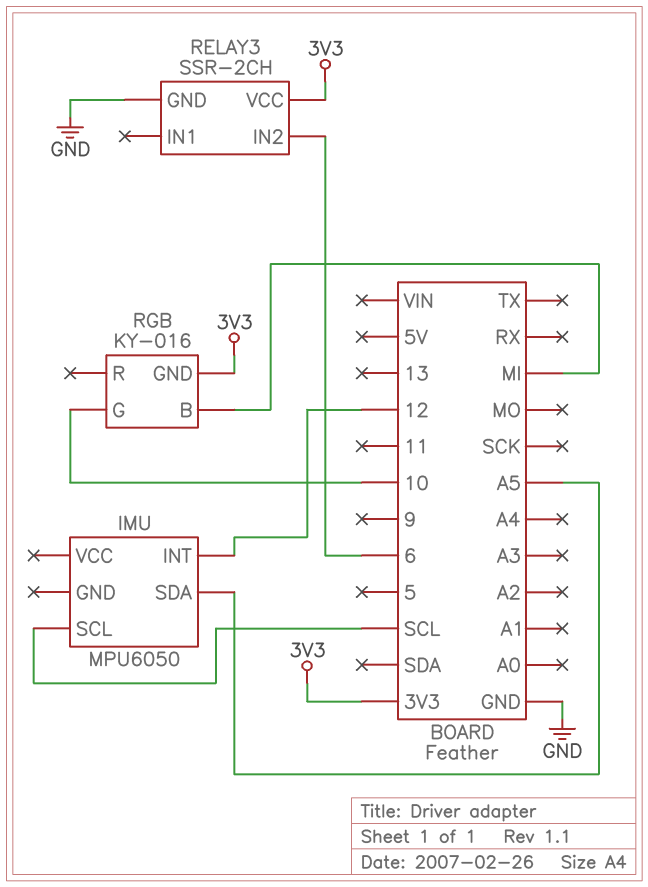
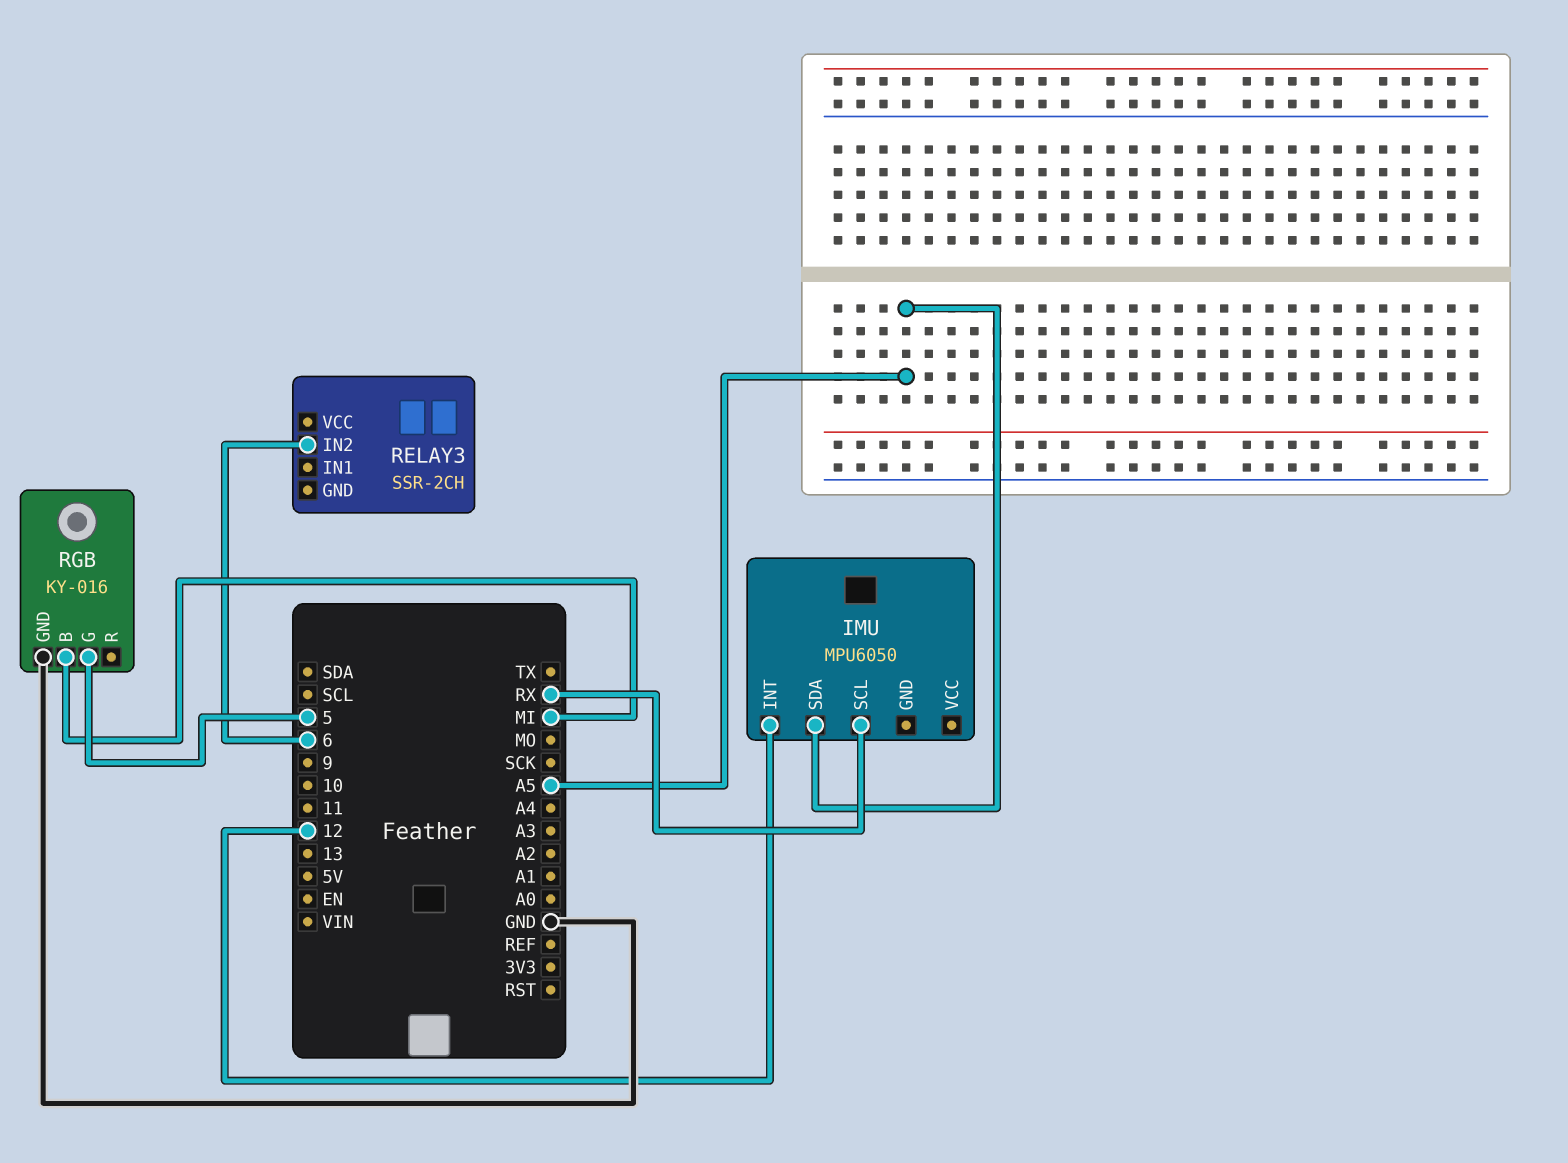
IMU pin SCL: SCL -> RX
RELAY3 pin GND: GND -> none
RELAY3 pin VCC: 3V3 -> none
RGB pin G: 10 -> 5
RGB pin GND: 3V3 -> GND

